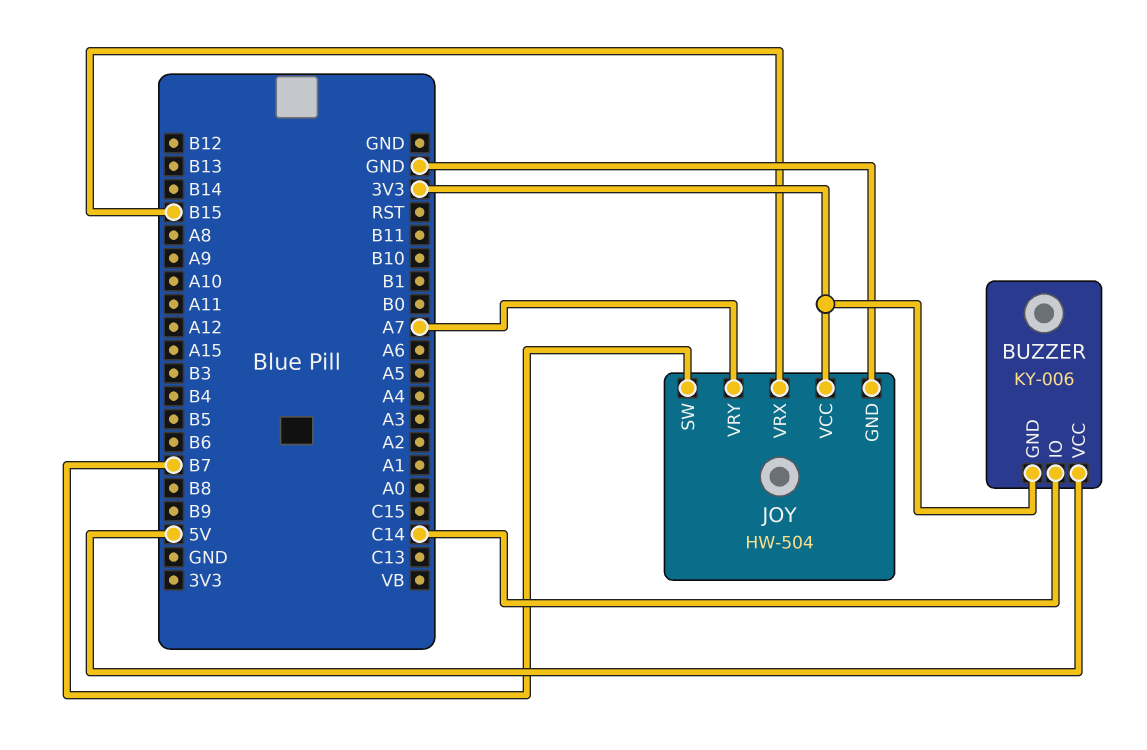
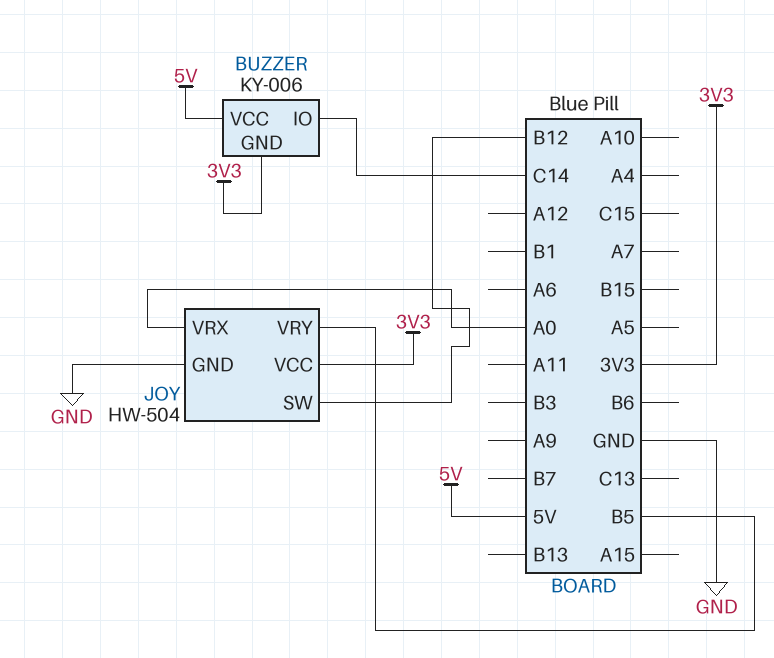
JOY pin SW: B7 -> B12
JOY pin VRX: B15 -> A0
JOY pin VRY: A7 -> B5

